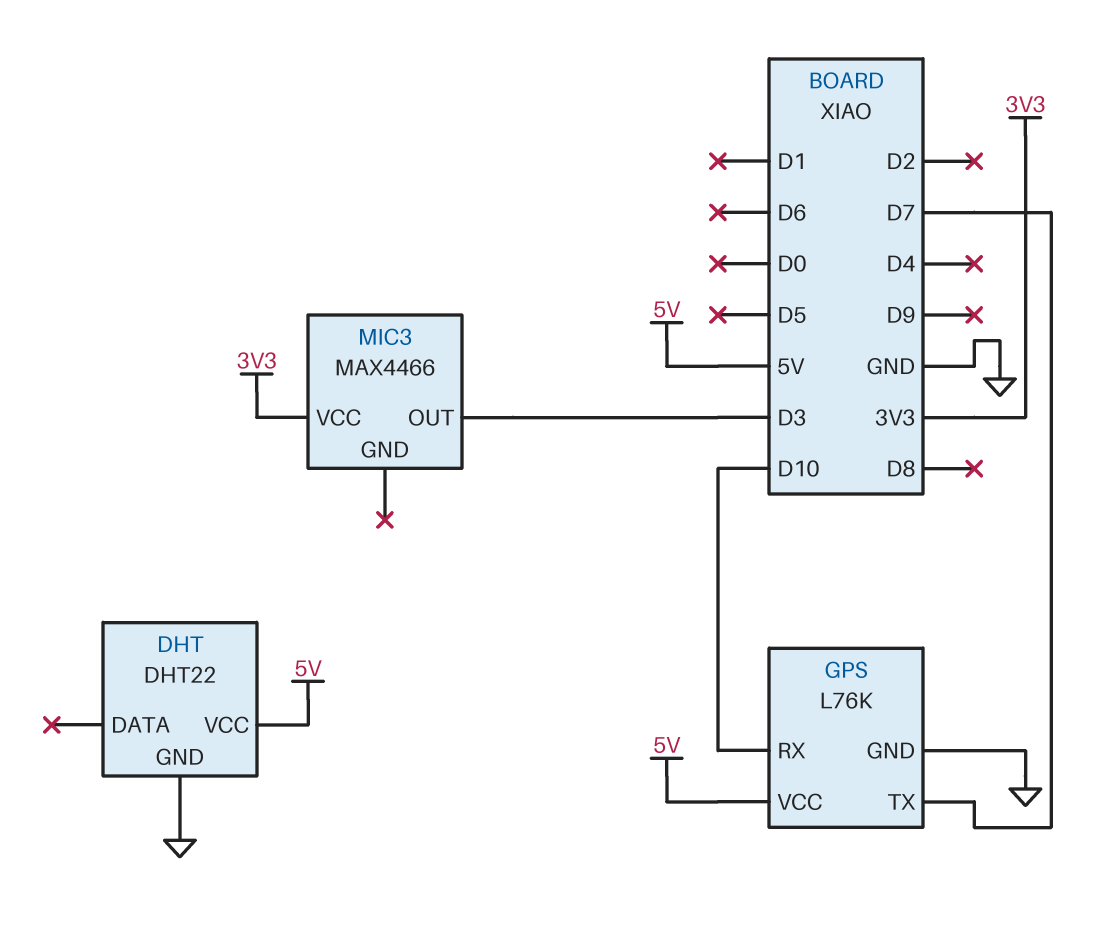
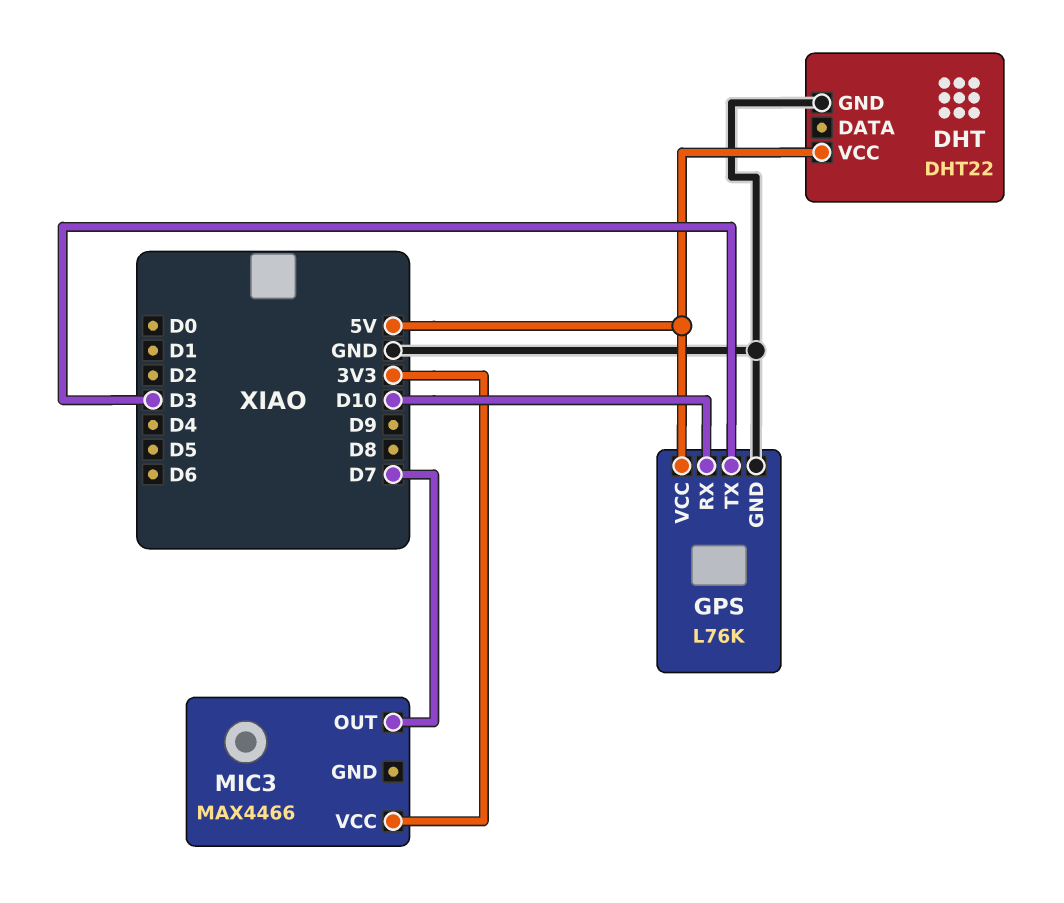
GPS pin TX: D7 -> D3
MIC3 pin OUT: D3 -> D7

